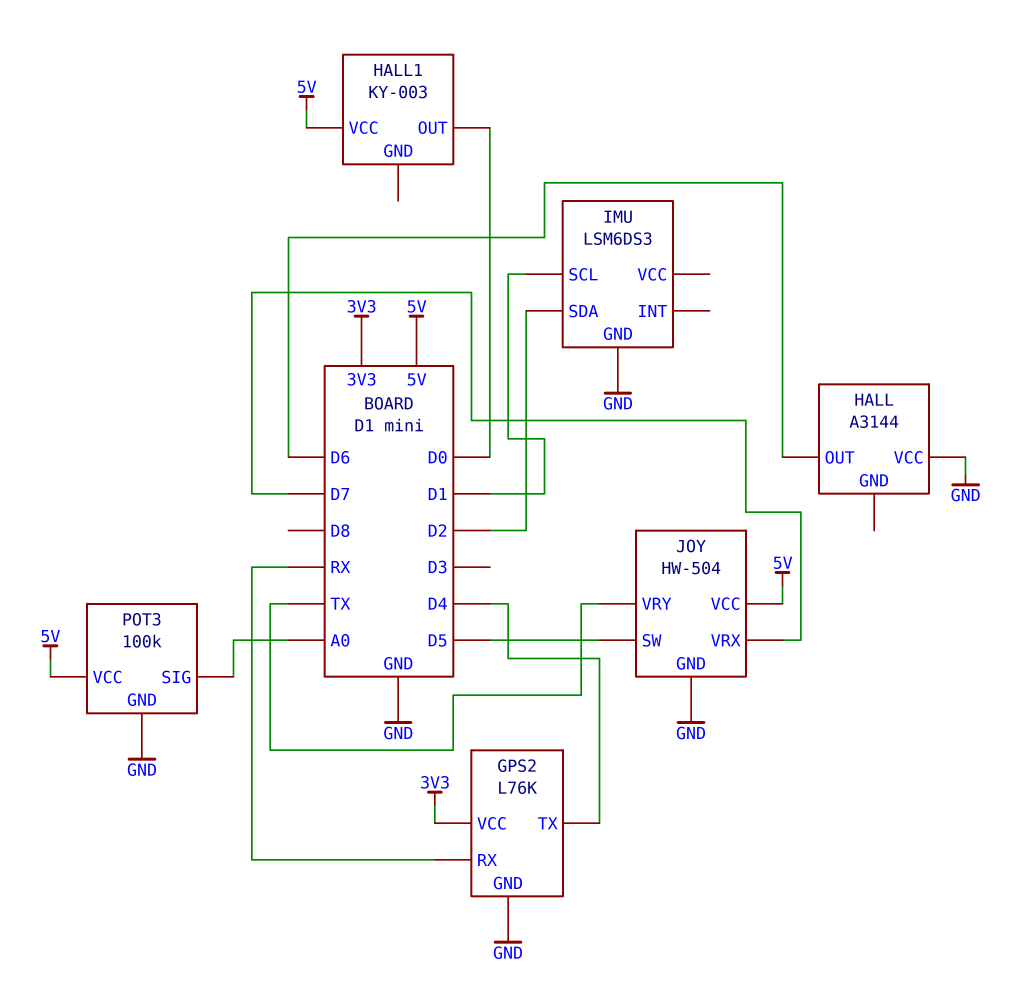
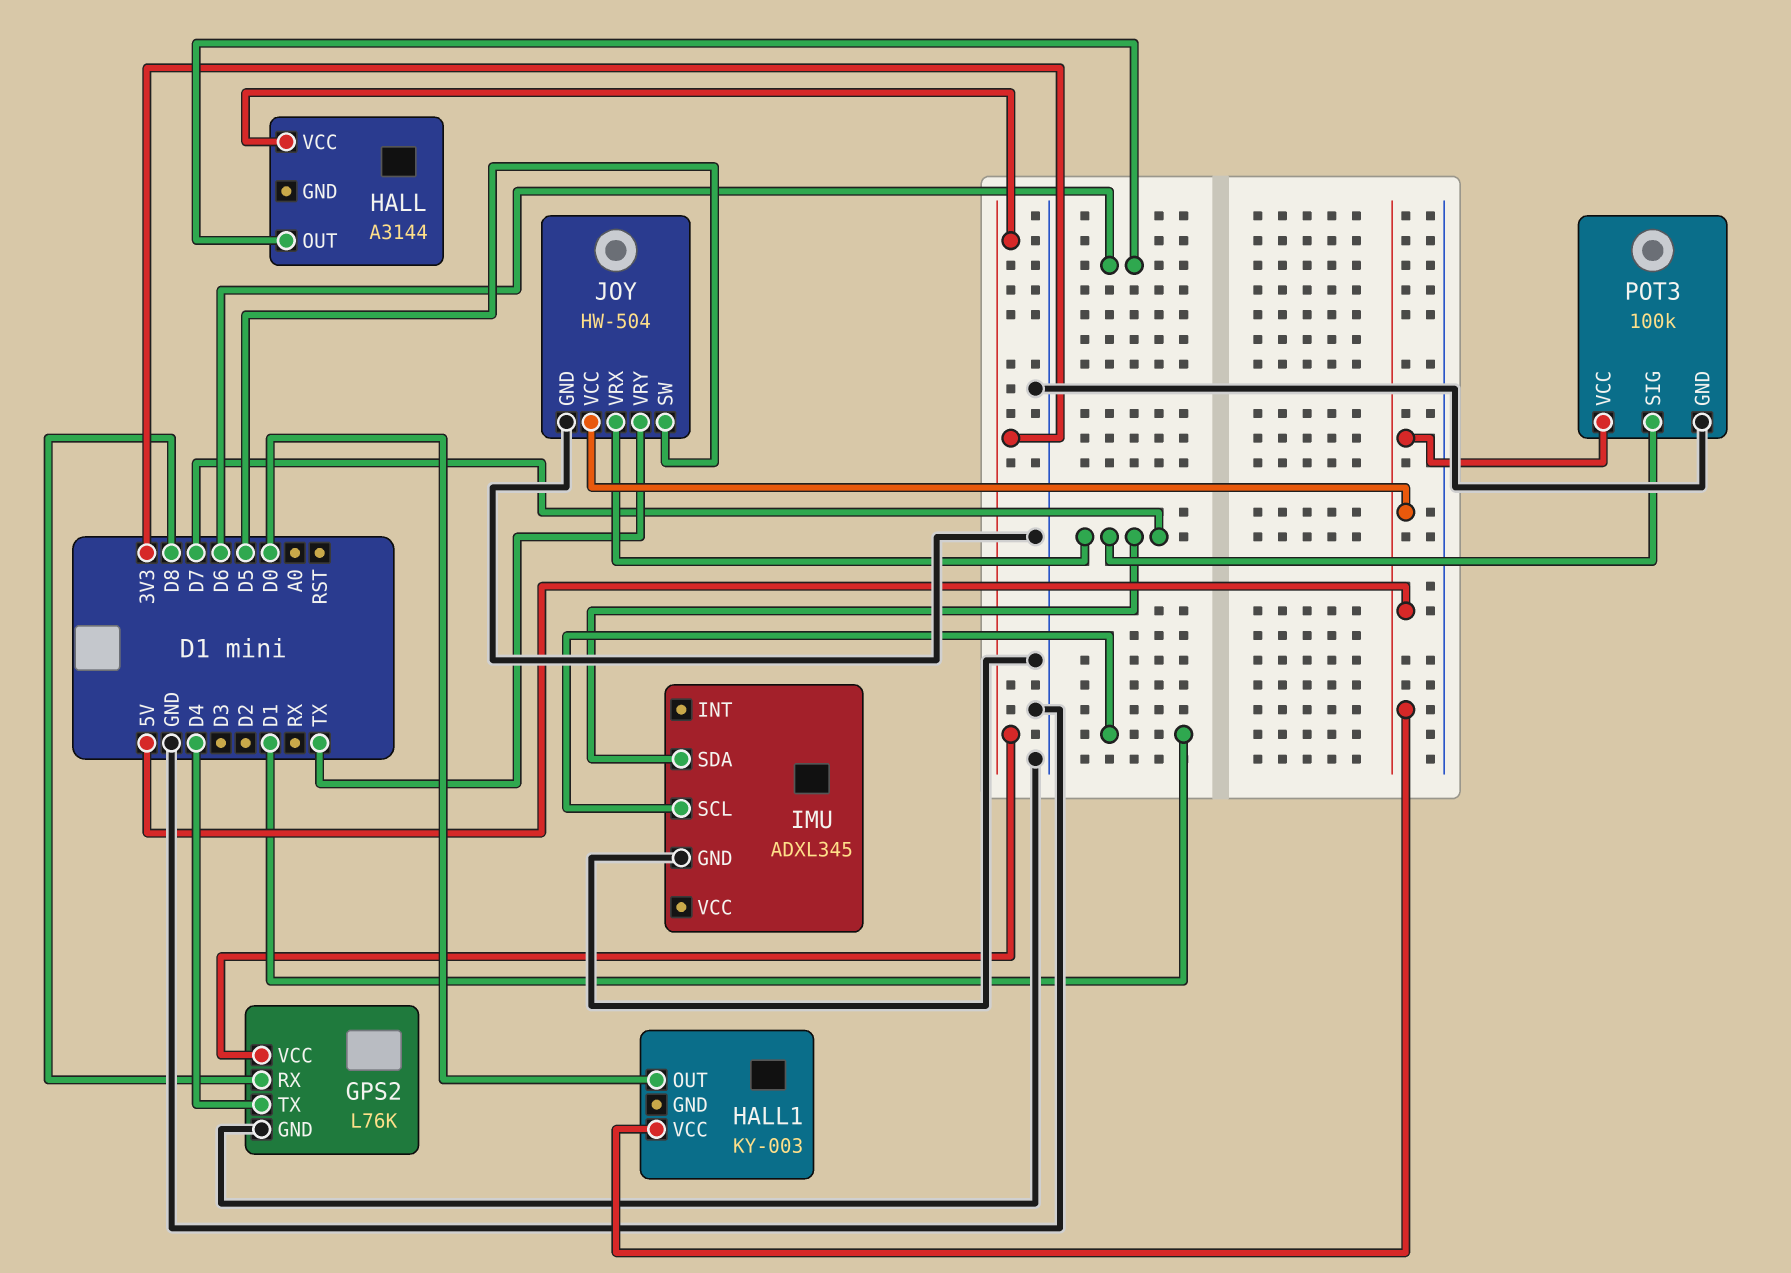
GPS2 pin RX: RX -> D8
HALL pin VCC: GND -> 3V3
IMU: LSM6DS3 -> ADXL345
IMU pin SDA: D2 -> D7
POT3 pin SIG: A0 -> D7

